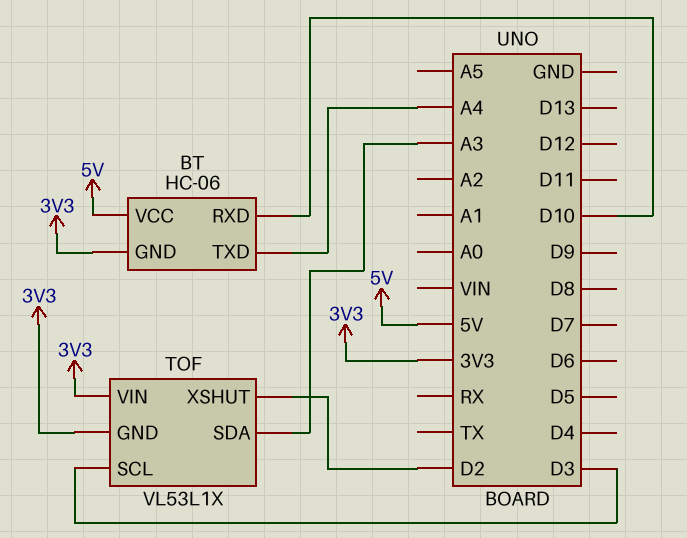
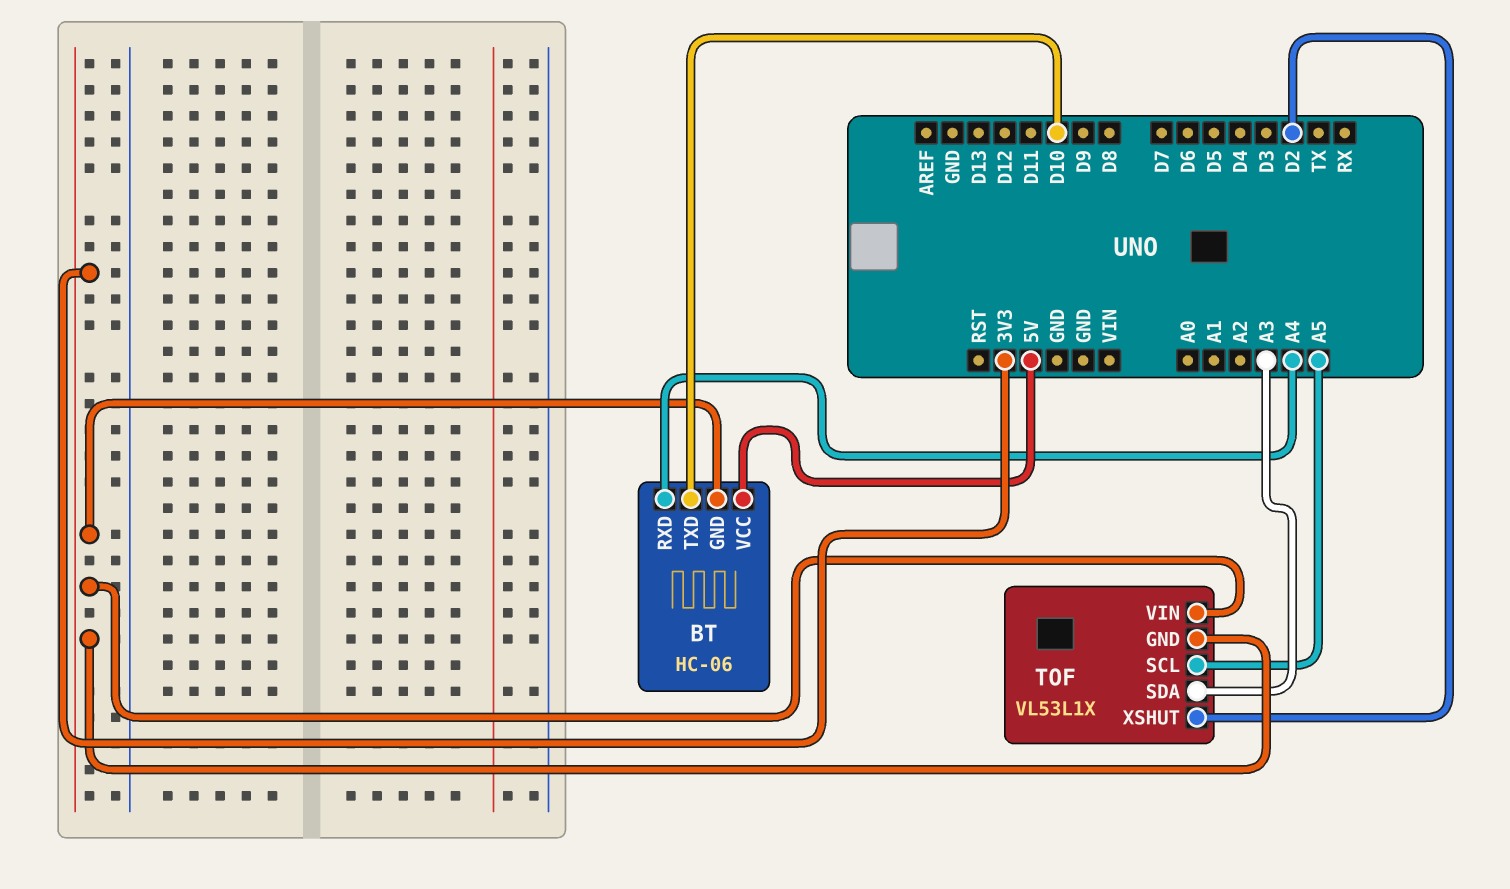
BT pin RXD: D10 -> A4
BT pin TXD: A4 -> D10
TOF pin SCL: D3 -> A5

